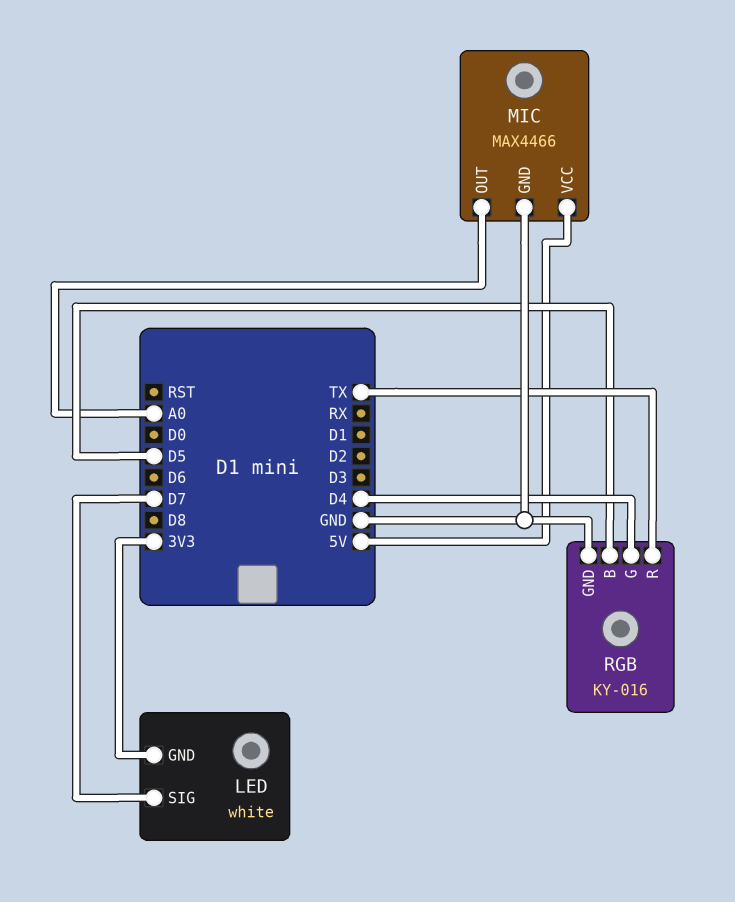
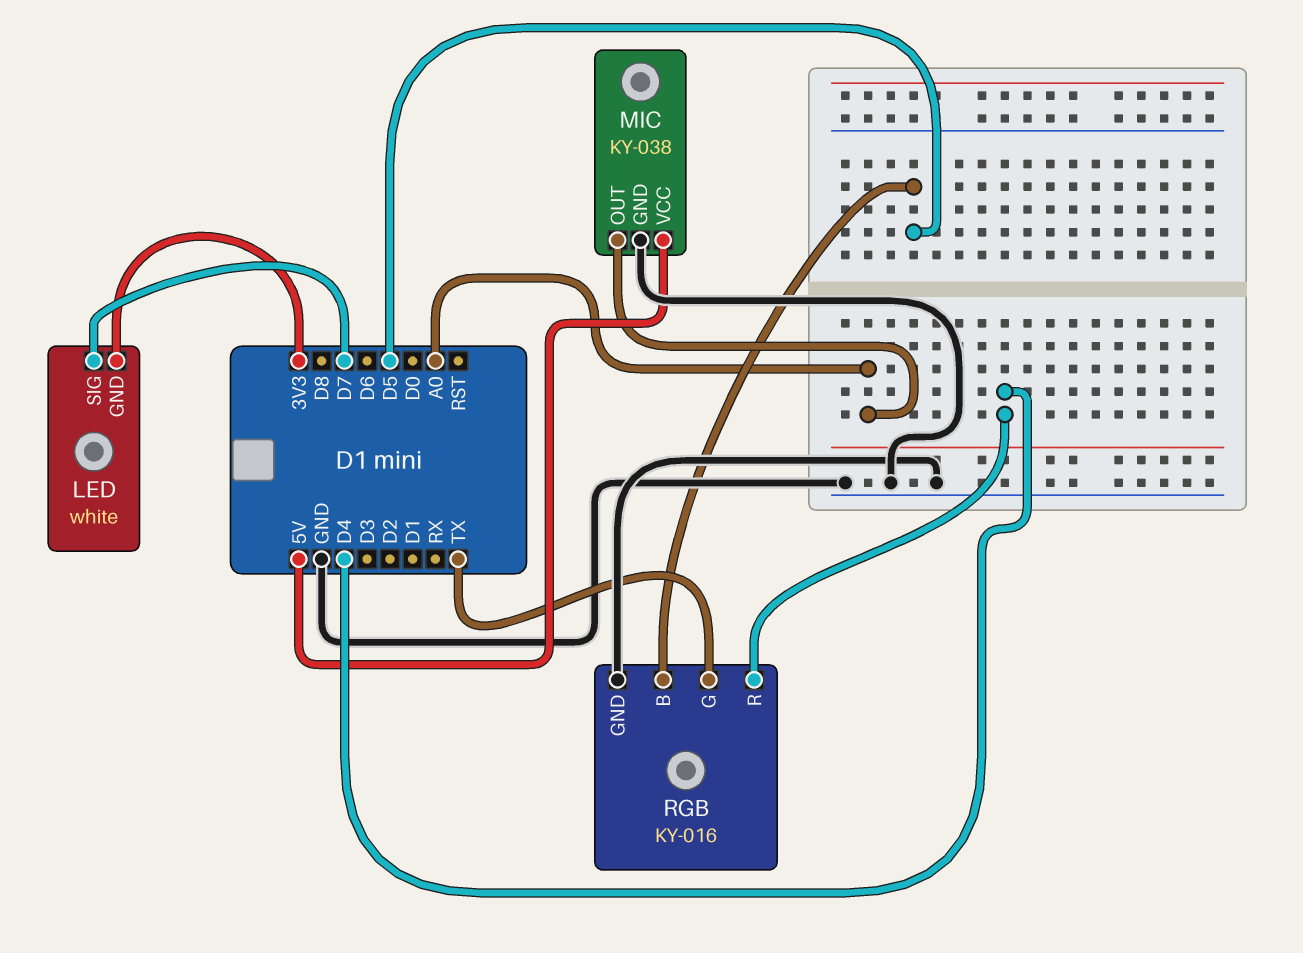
MIC: MAX4466 -> KY-038
RGB pin G: D4 -> TX
RGB pin R: TX -> D4

